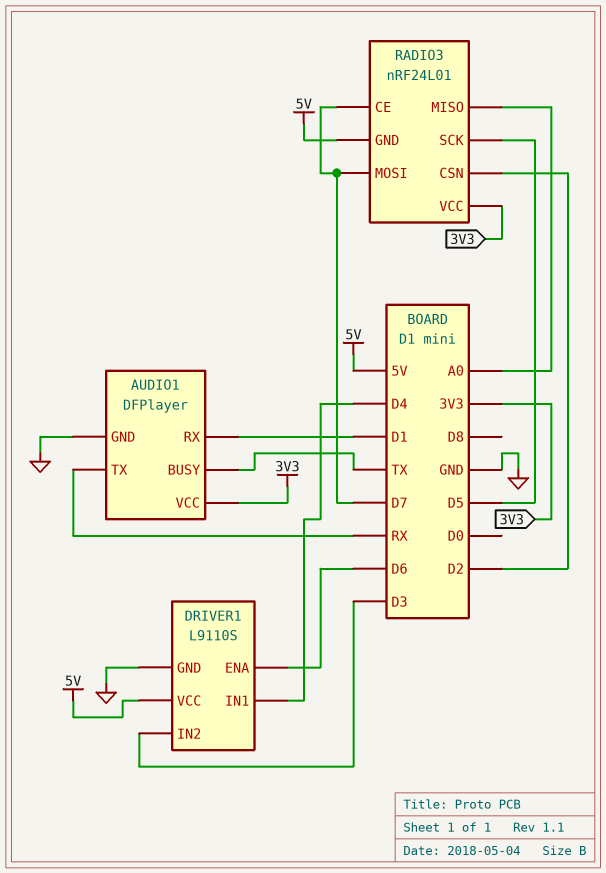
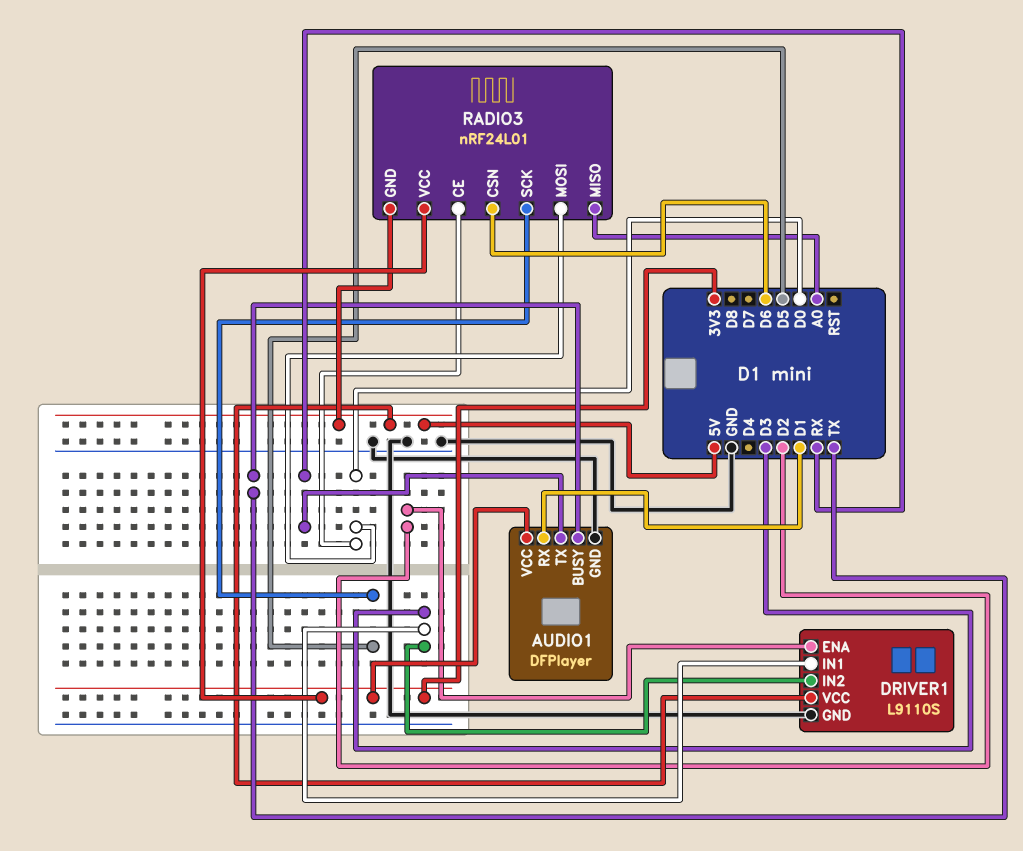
DRIVER1 pin ENA: D6 -> D2
DRIVER1 pin IN1: D4 -> D3
RADIO3 pin CE: D7 -> D0
RADIO3 pin CSN: D2 -> D6
RADIO3 pin MOSI: D7 -> D0

